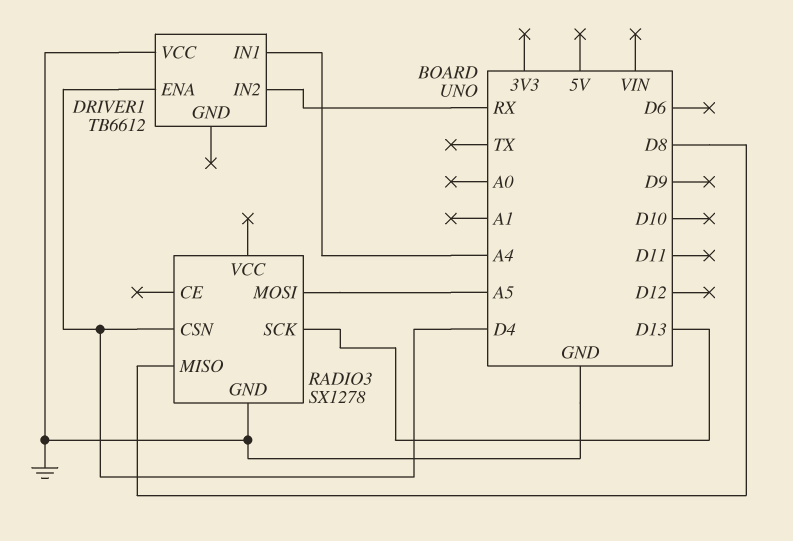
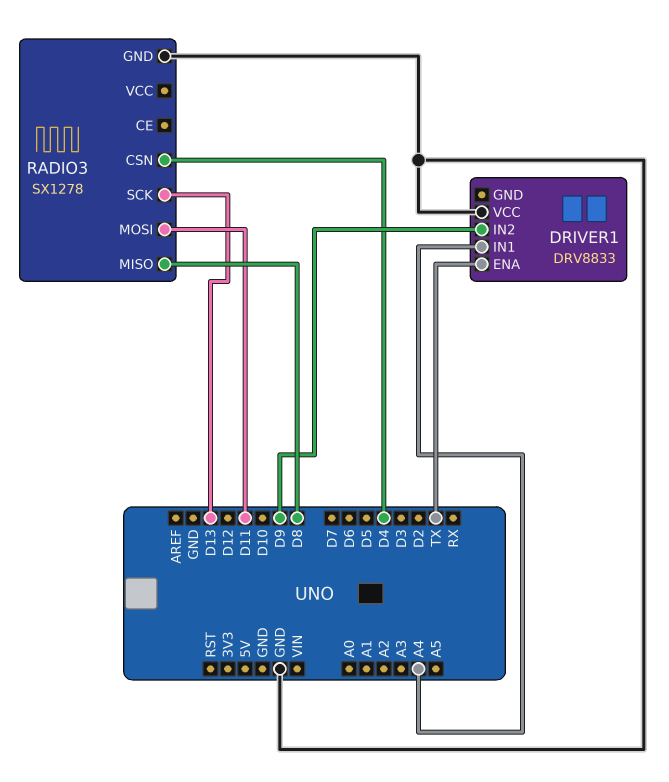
DRIVER1: TB6612 -> DRV8833
DRIVER1 pin ENA: D4 -> TX
DRIVER1 pin IN2: RX -> D9
RADIO3 pin MOSI: A5 -> D11

